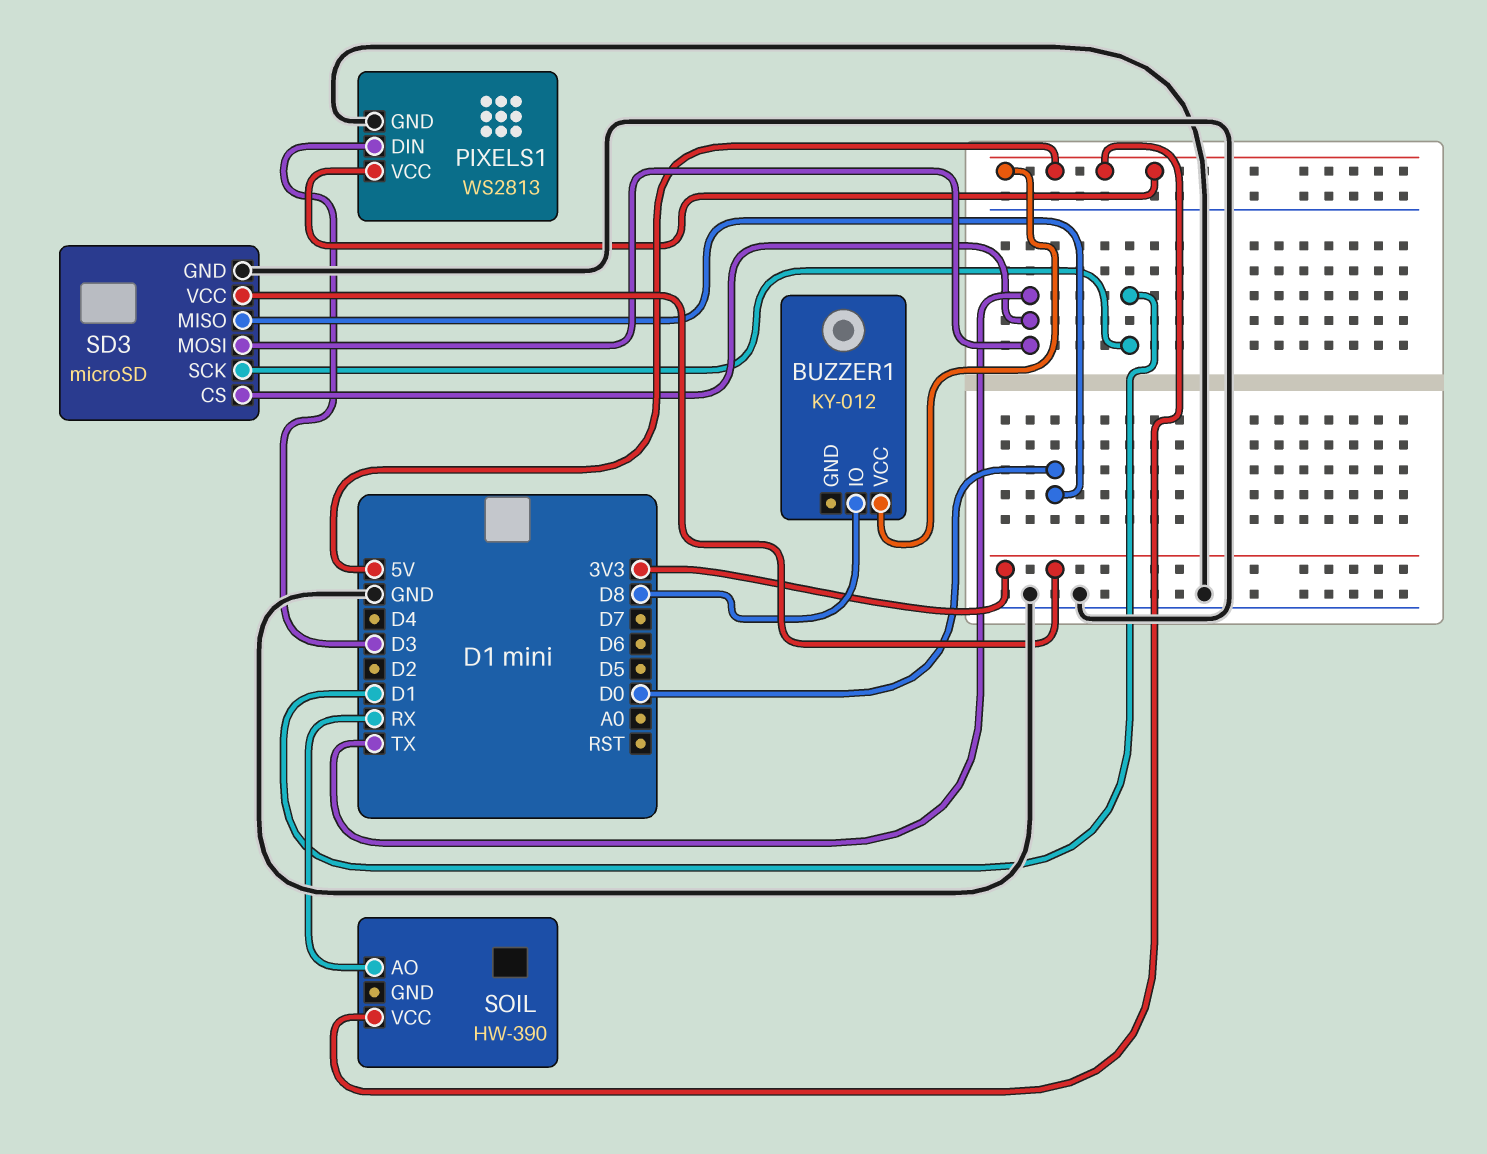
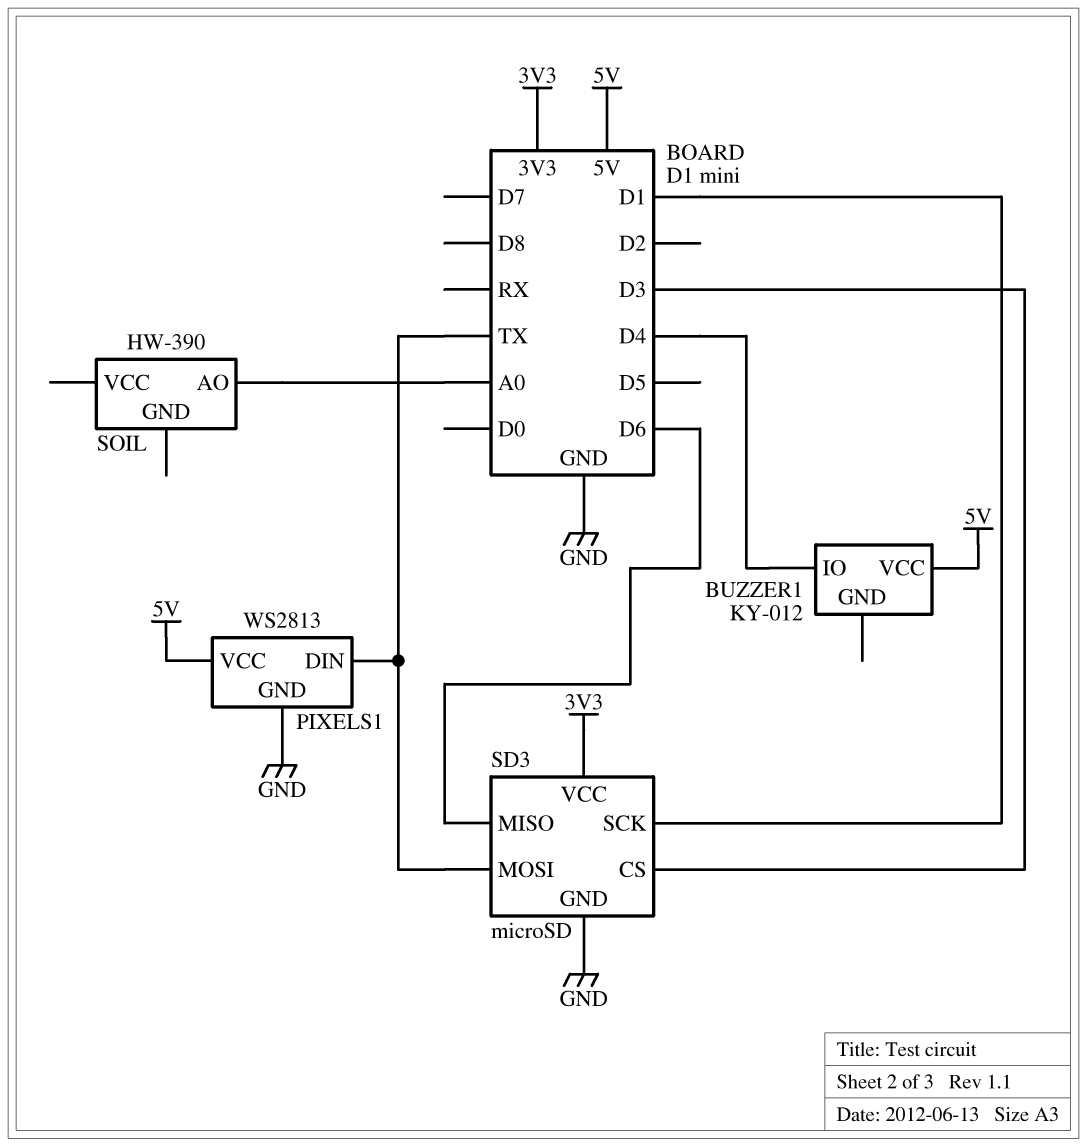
BUZZER1 pin IO: D8 -> D4
PIXELS1 pin DIN: D3 -> TX
SD3 pin CS: TX -> D3
SD3 pin MISO: D0 -> D6
SOIL pin AO: RX -> A0
SOIL pin VCC: 5V -> none

